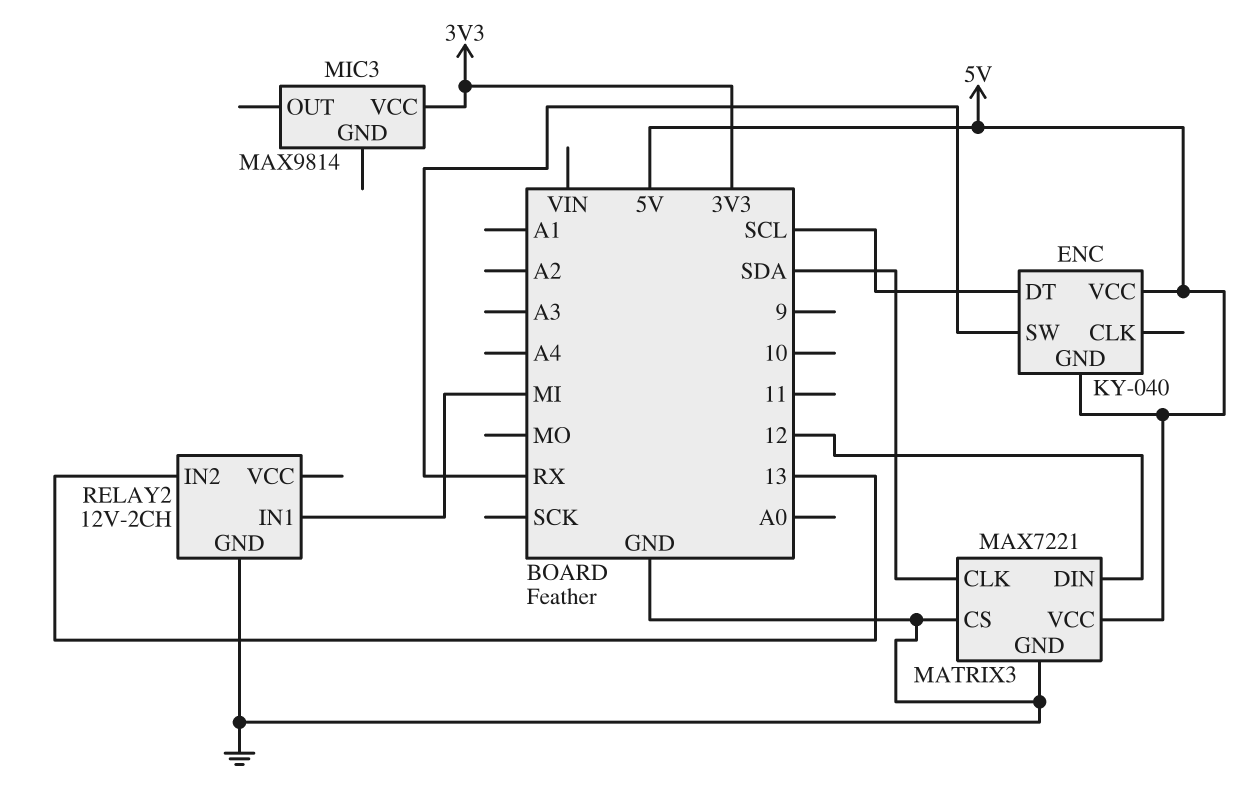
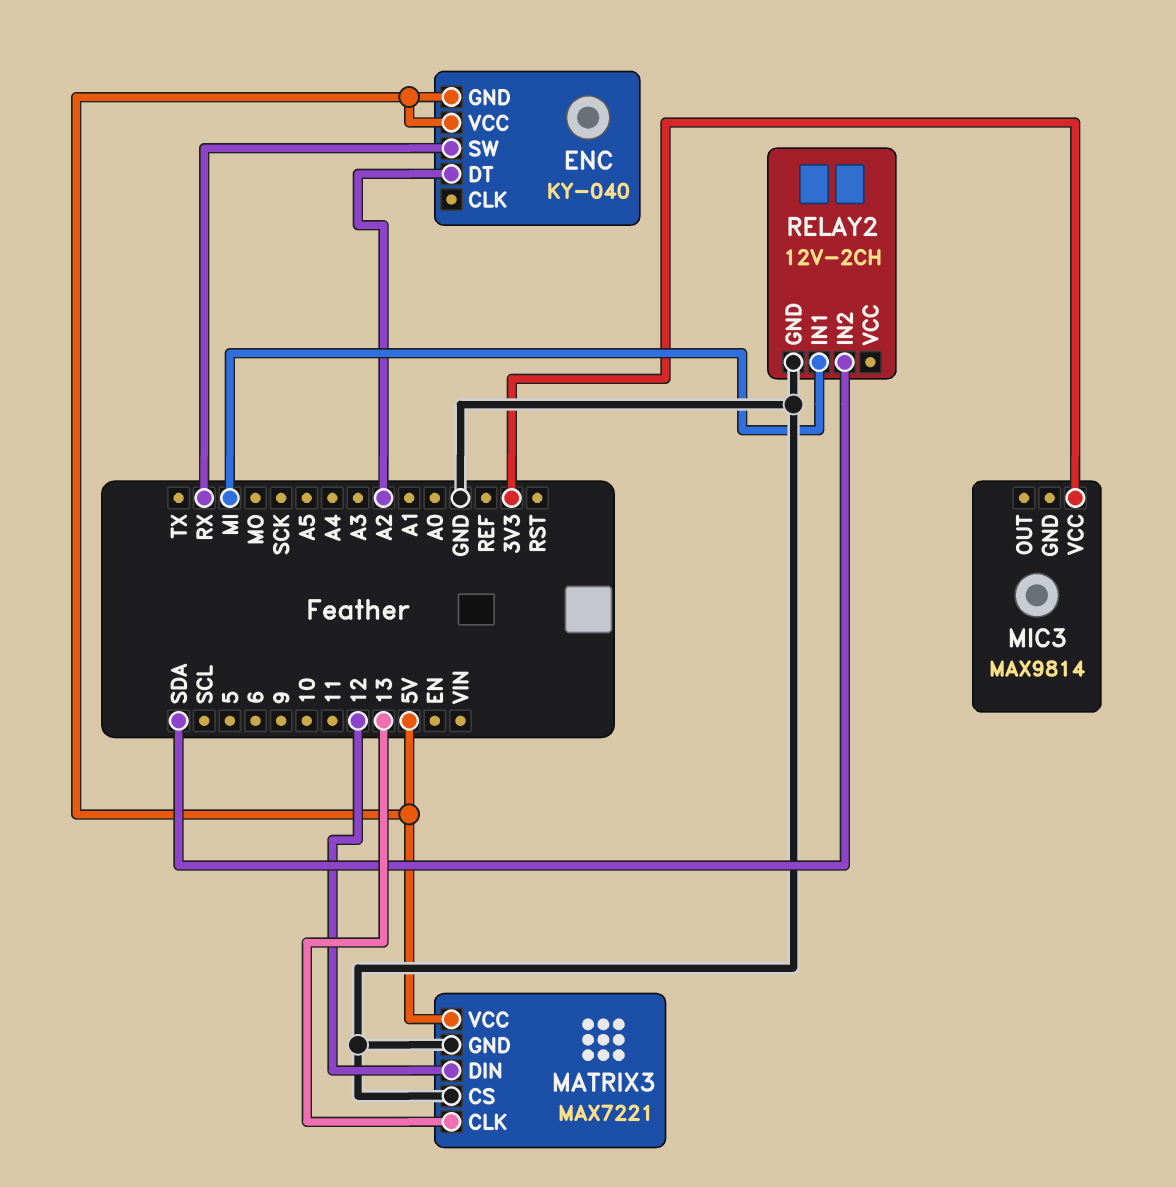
ENC pin DT: SCL -> A2
MATRIX3 pin CLK: SDA -> 13
RELAY2 pin IN2: 13 -> SDA

